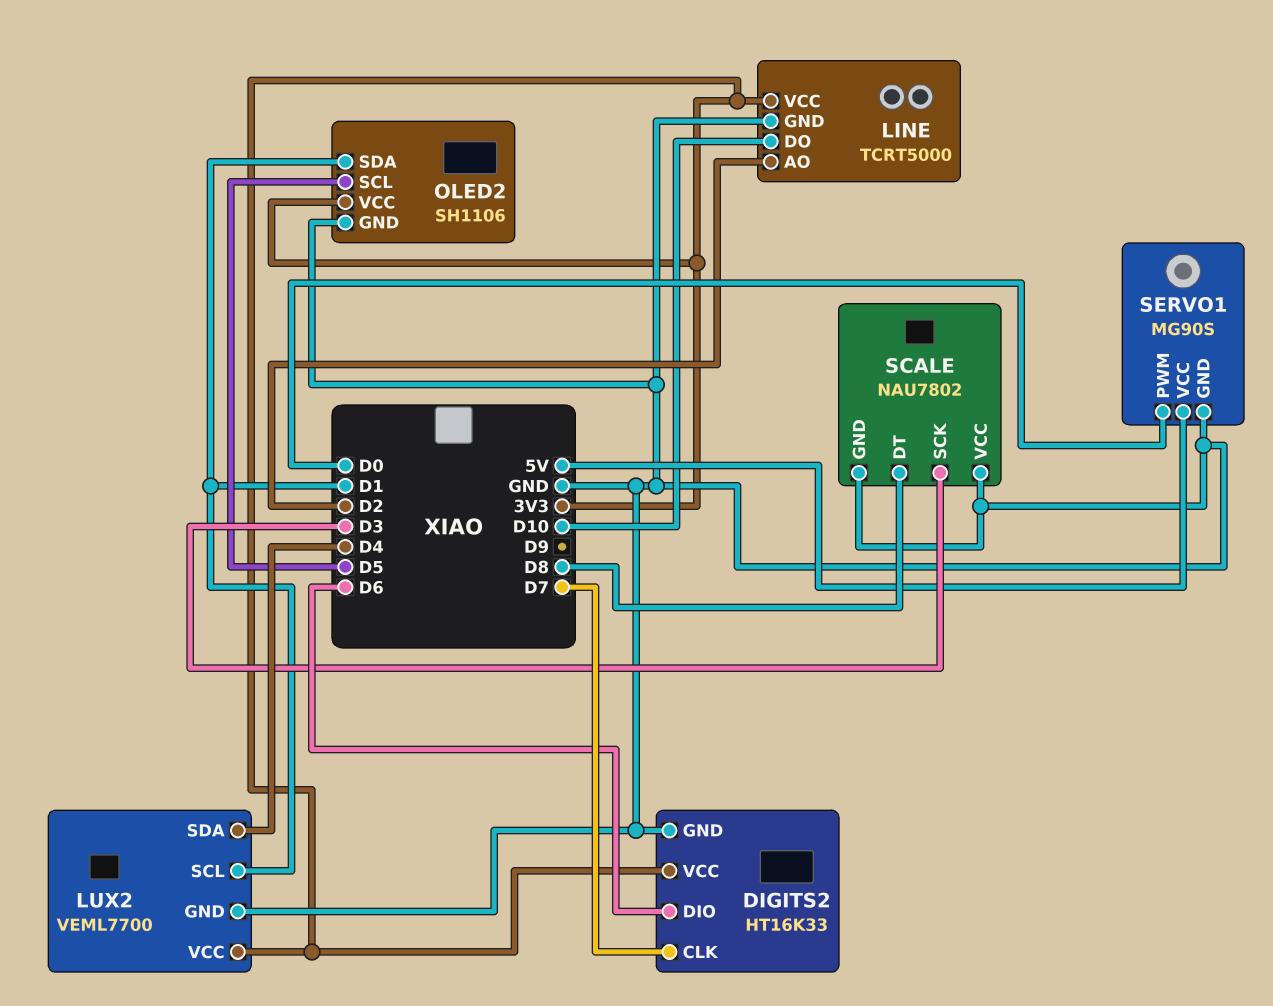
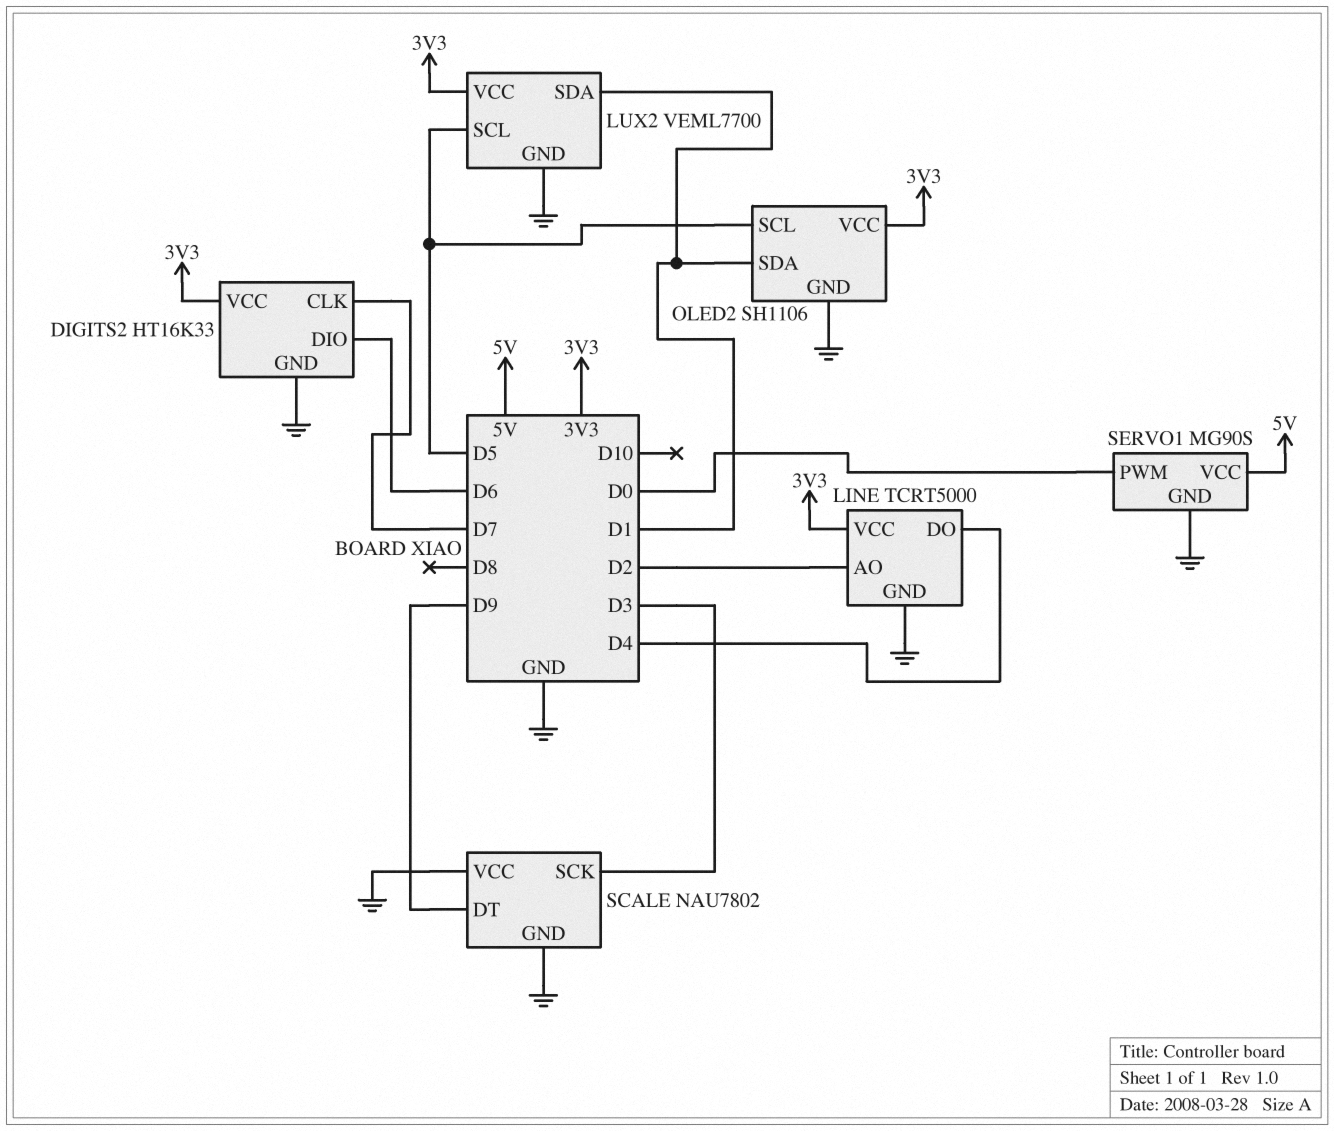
LINE pin DO: D10 -> D4
LUX2 pin SCL: D1 -> D5
LUX2 pin SDA: D4 -> D1
SCALE pin DT: D8 -> D9

